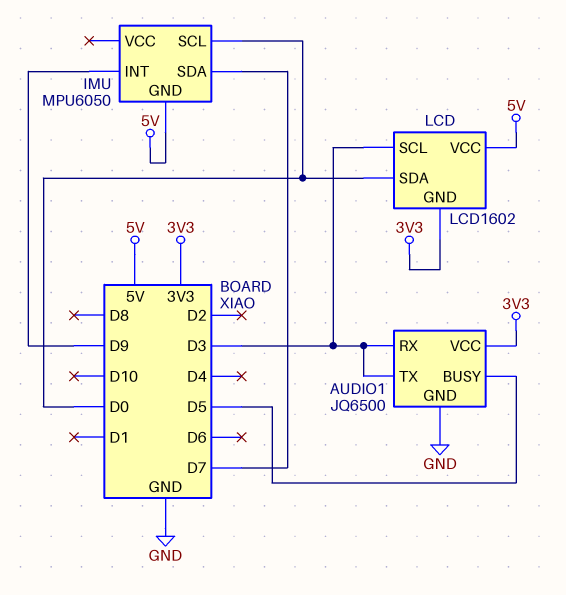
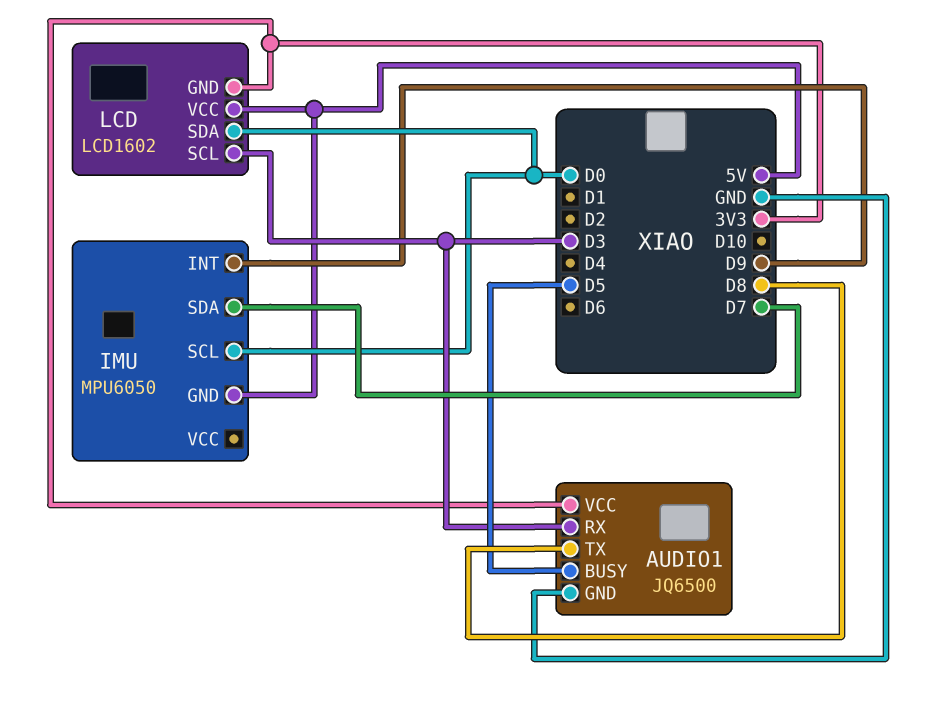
AUDIO1 pin TX: D3 -> D8

